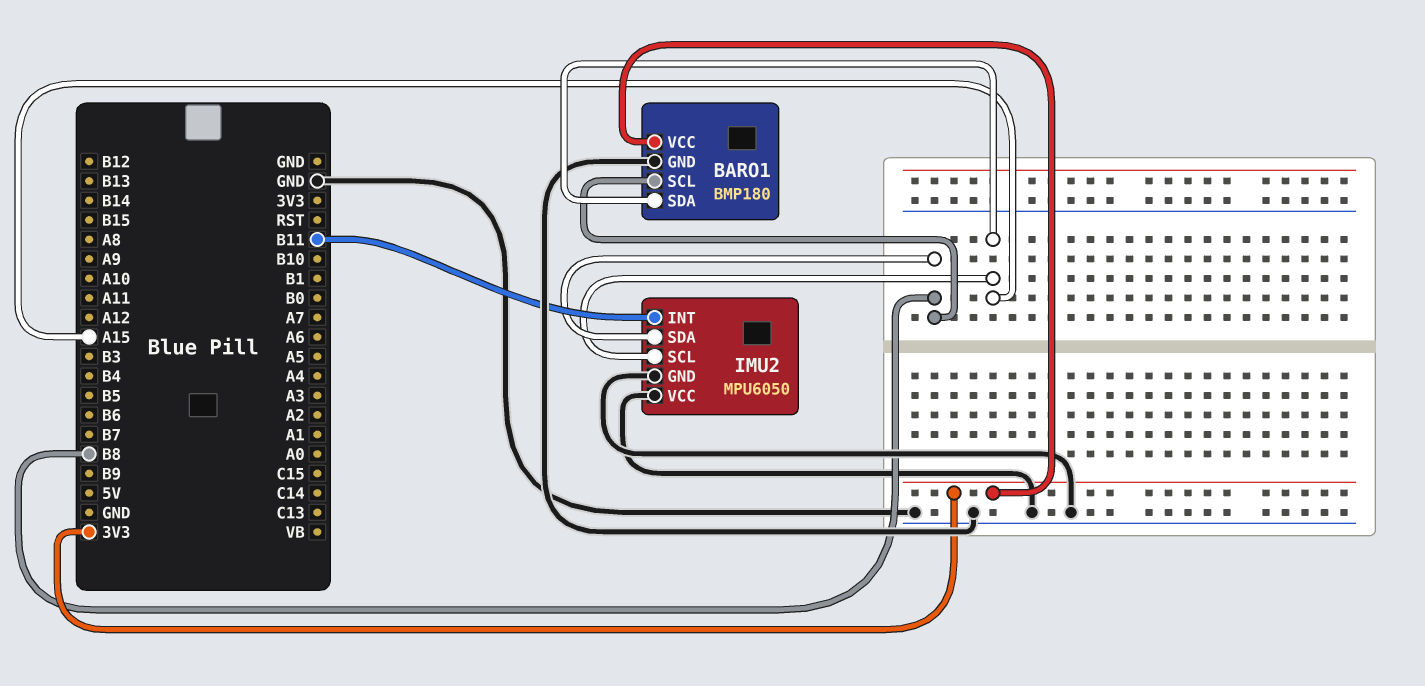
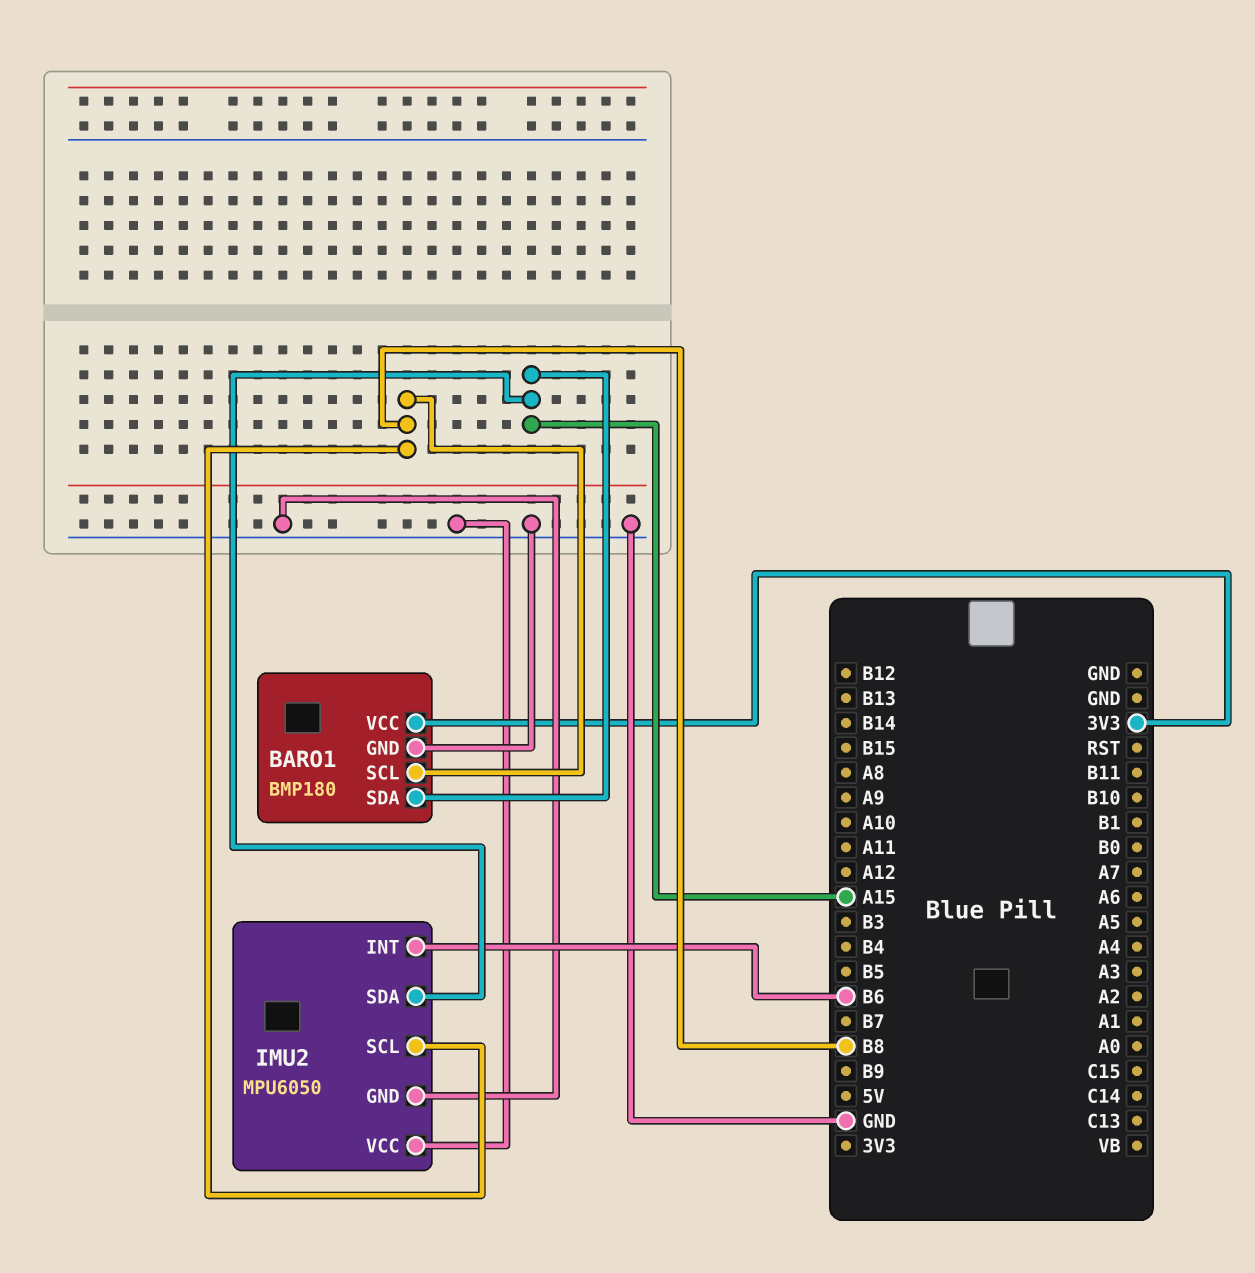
IMU2 pin INT: B11 -> B6
IMU2 pin SCL: A15 -> B8
IMU2 pin SDA: B8 -> A15

